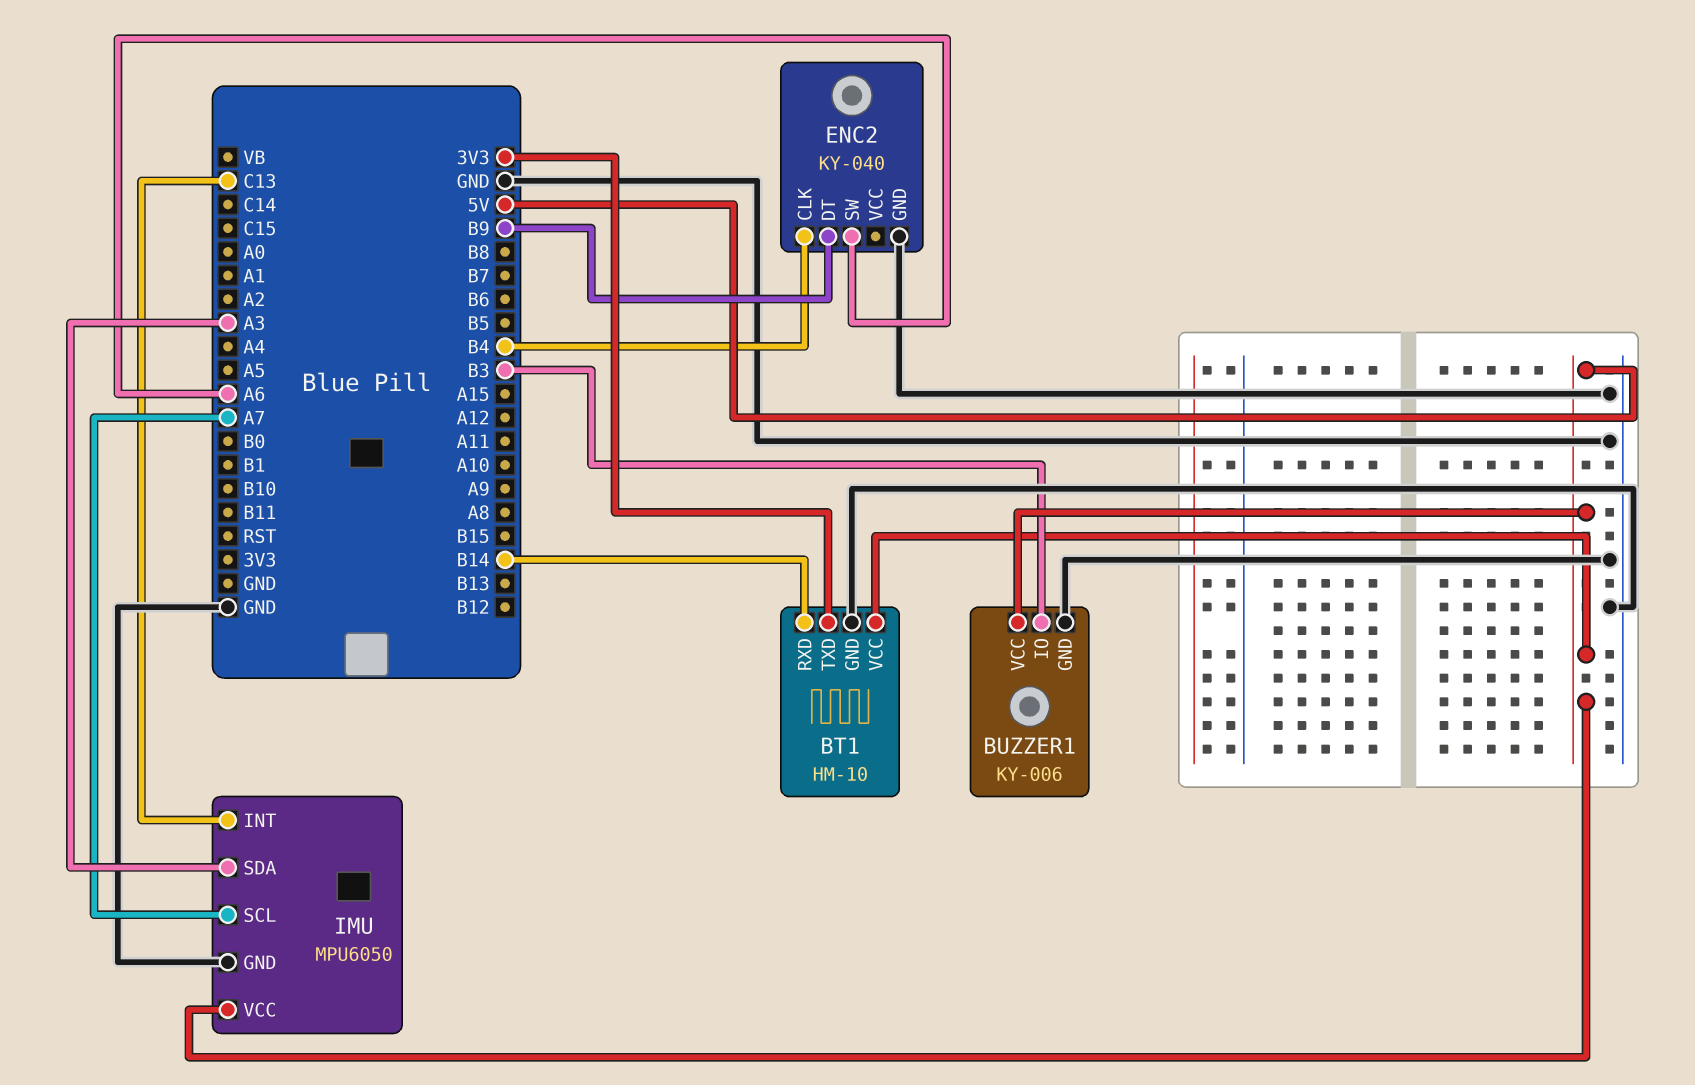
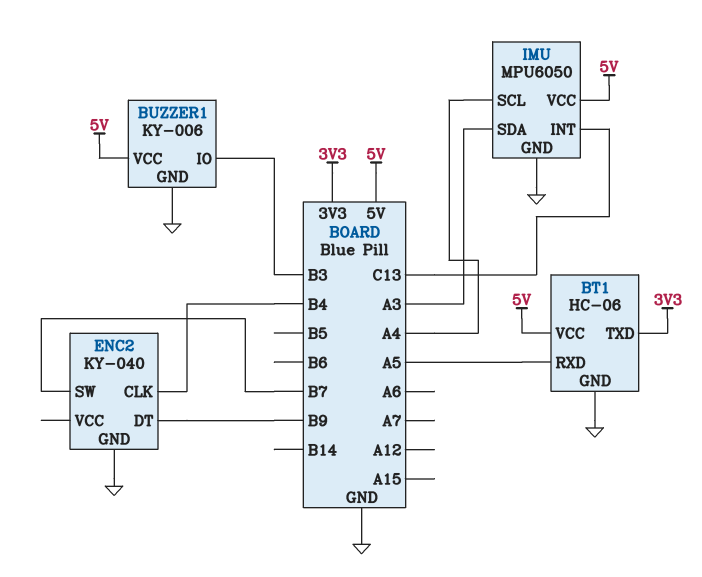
BT1: HM-10 -> HC-06
BT1 pin RXD: B14 -> A5
ENC2 pin SW: A6 -> B7
IMU pin SCL: A7 -> A4

